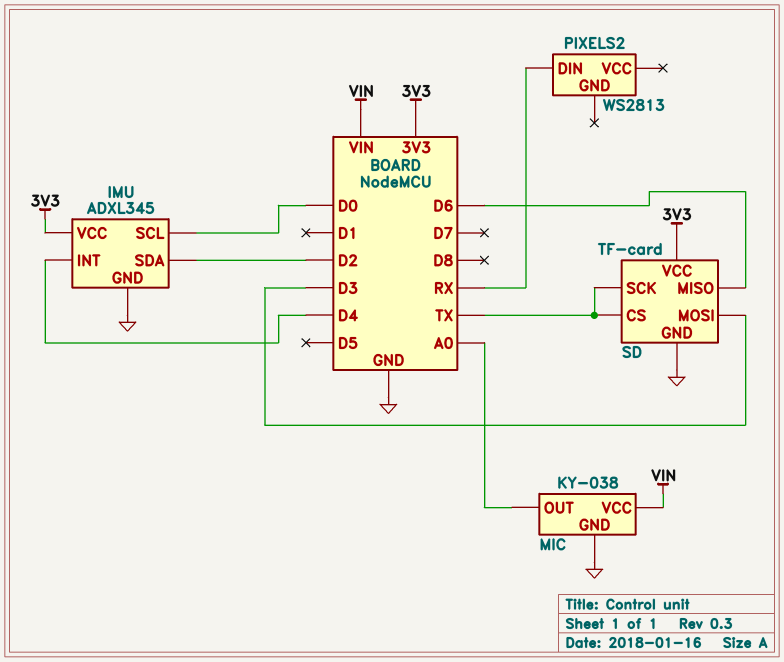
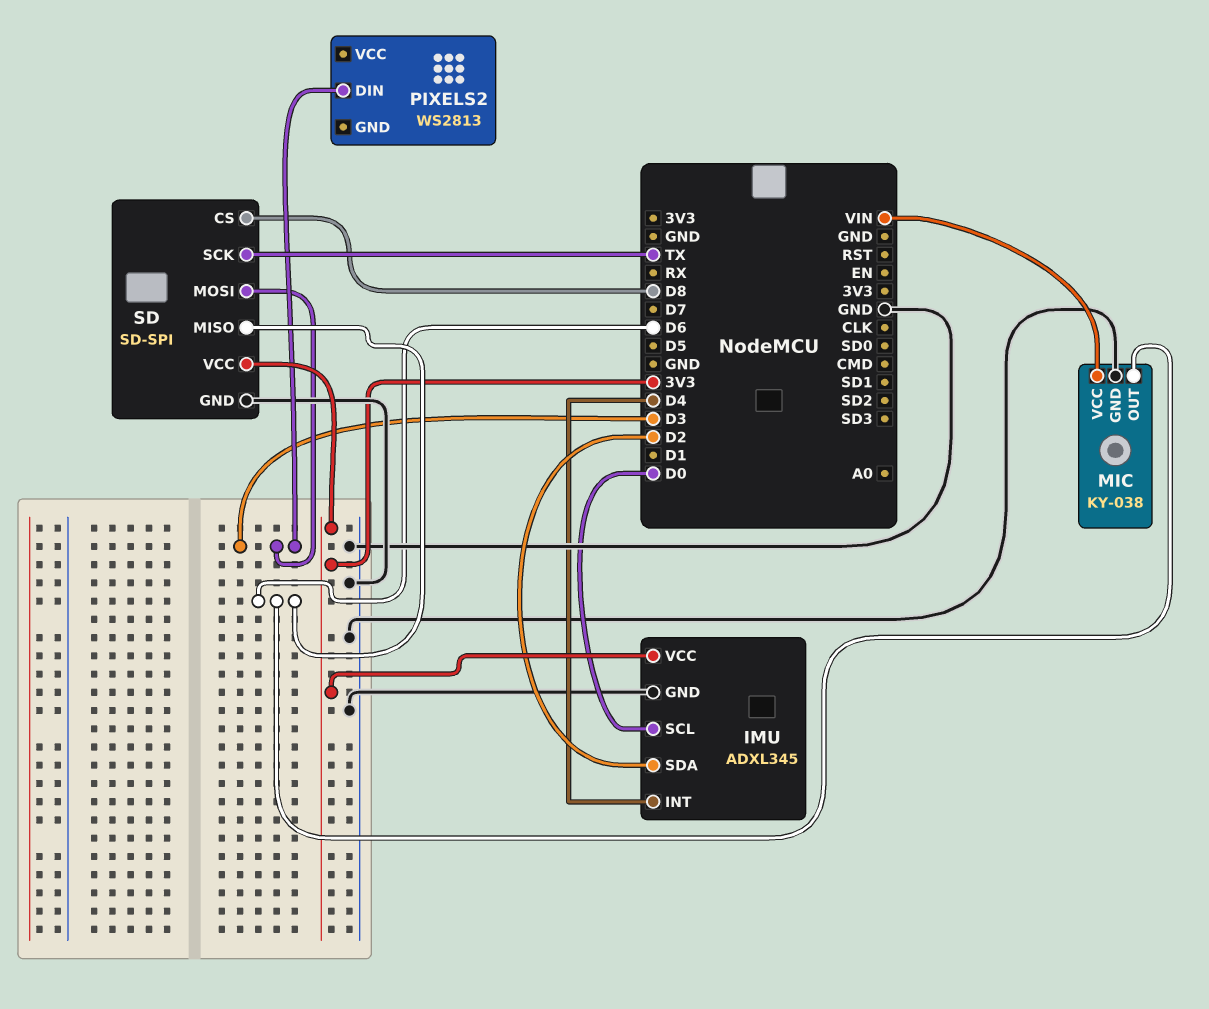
MIC pin OUT: A0 -> D6
PIXELS2 pin DIN: RX -> D3
SD: TF-card -> SD-SPI
SD pin CS: TX -> D8

